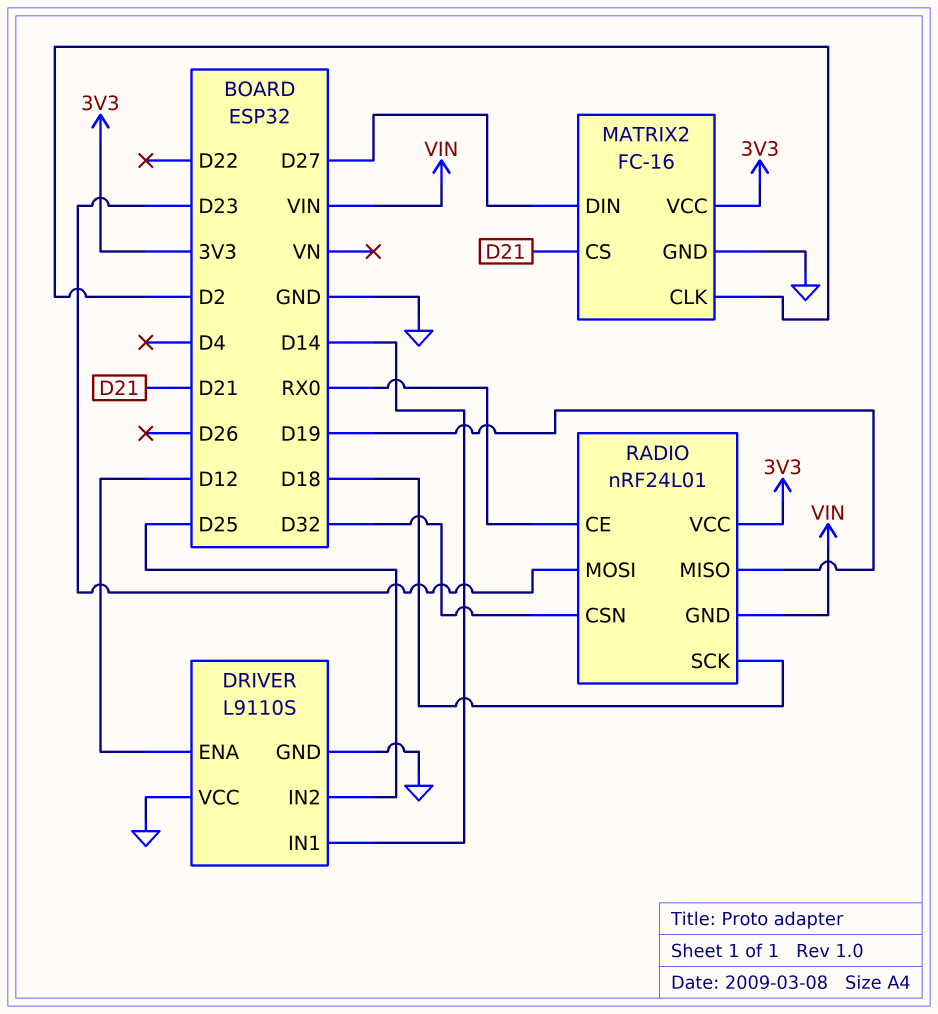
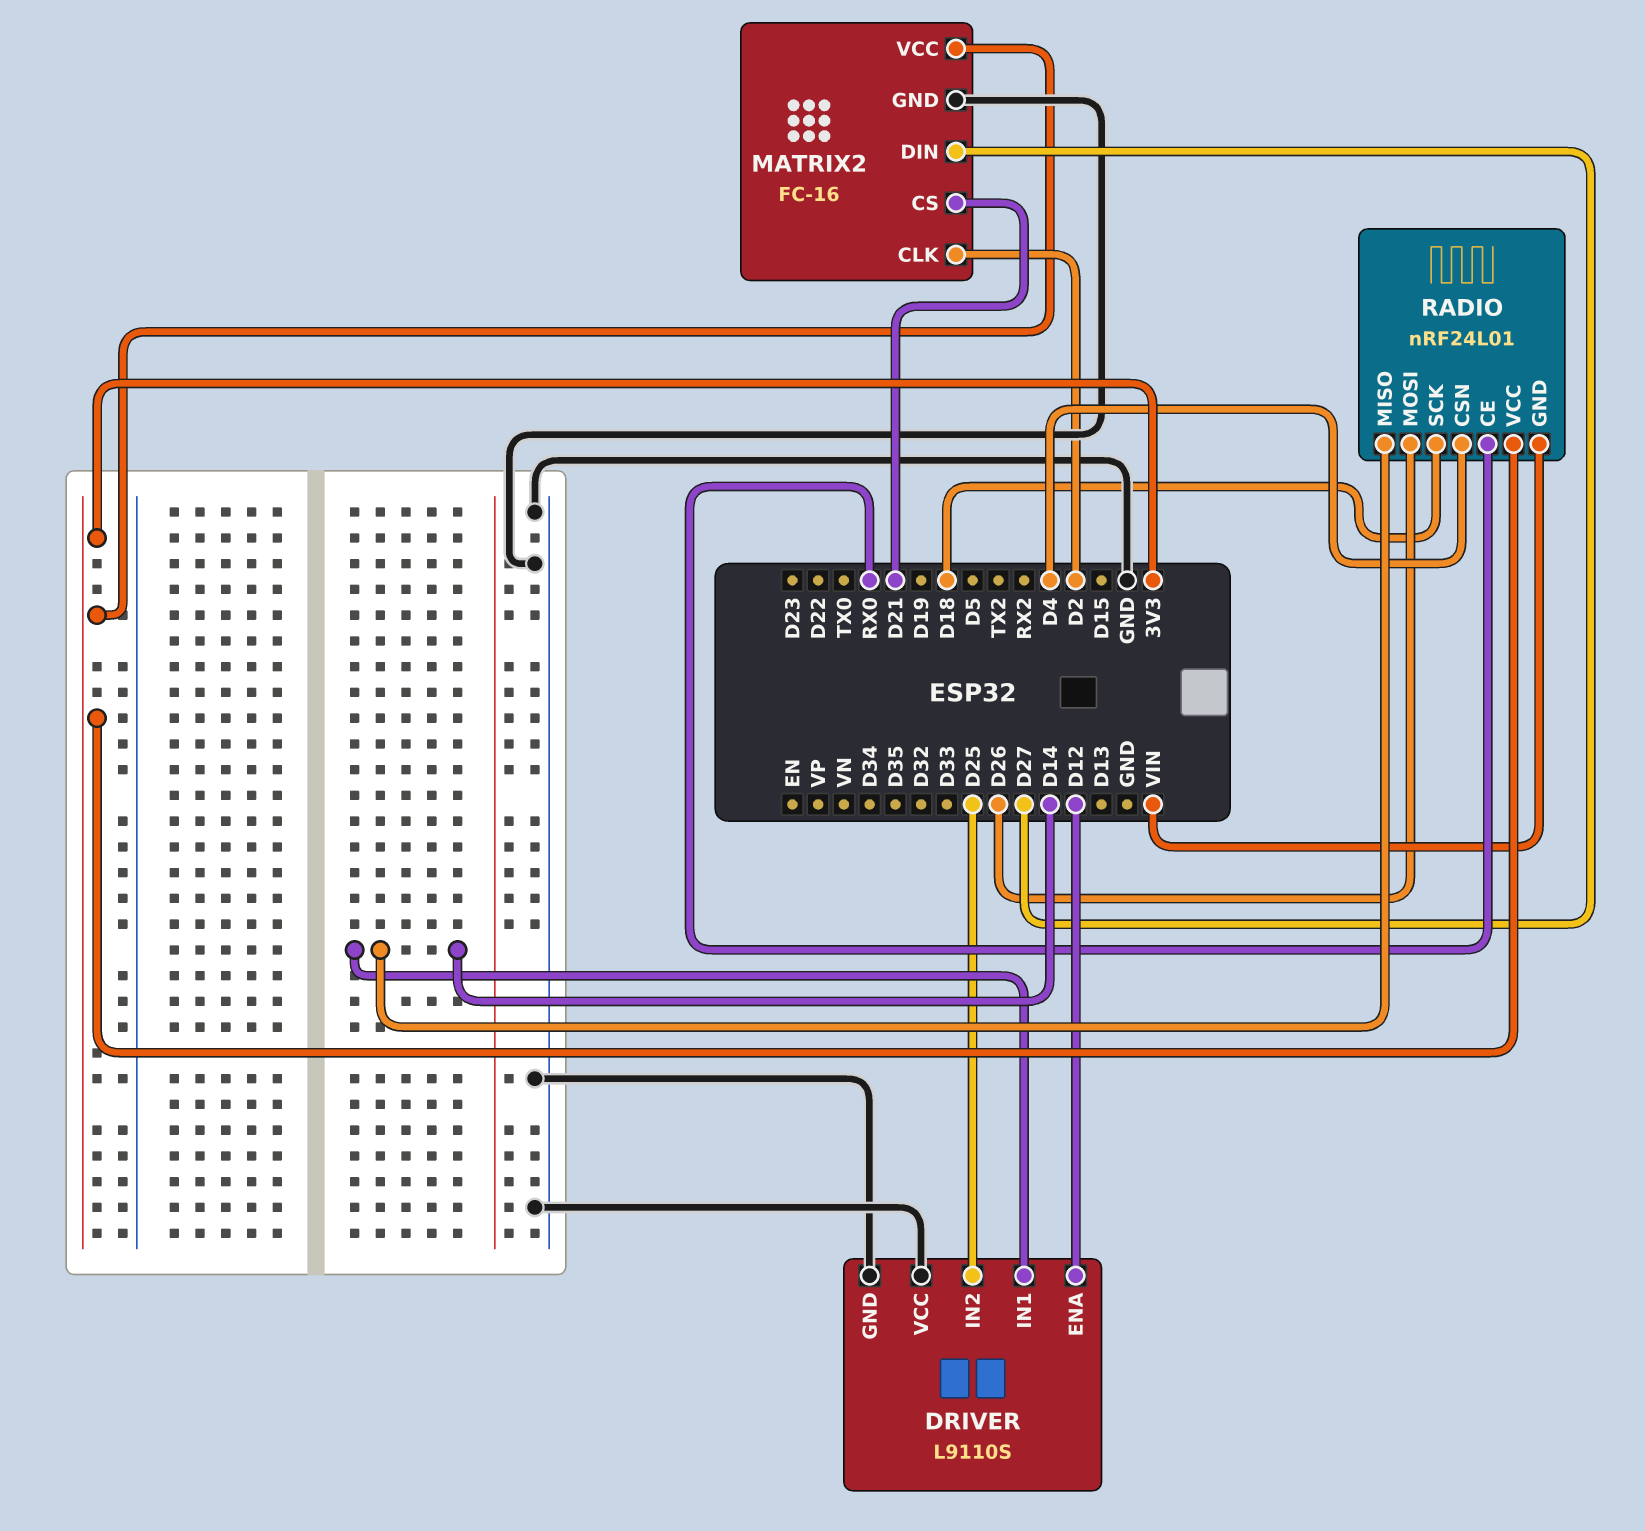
RADIO pin CSN: D32 -> D4
RADIO pin MISO: D19 -> D14
RADIO pin MOSI: D23 -> D26

